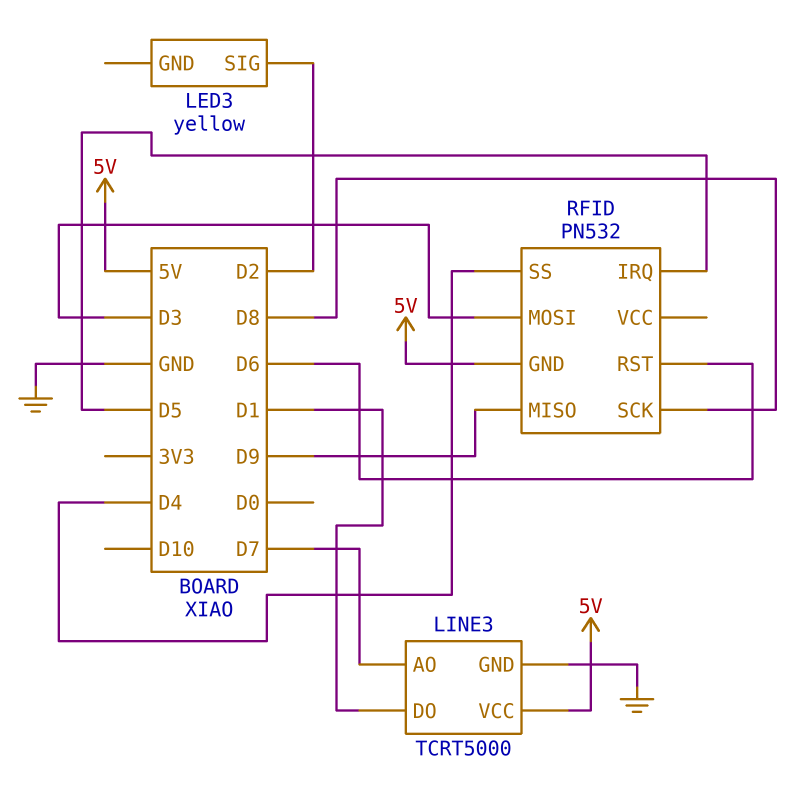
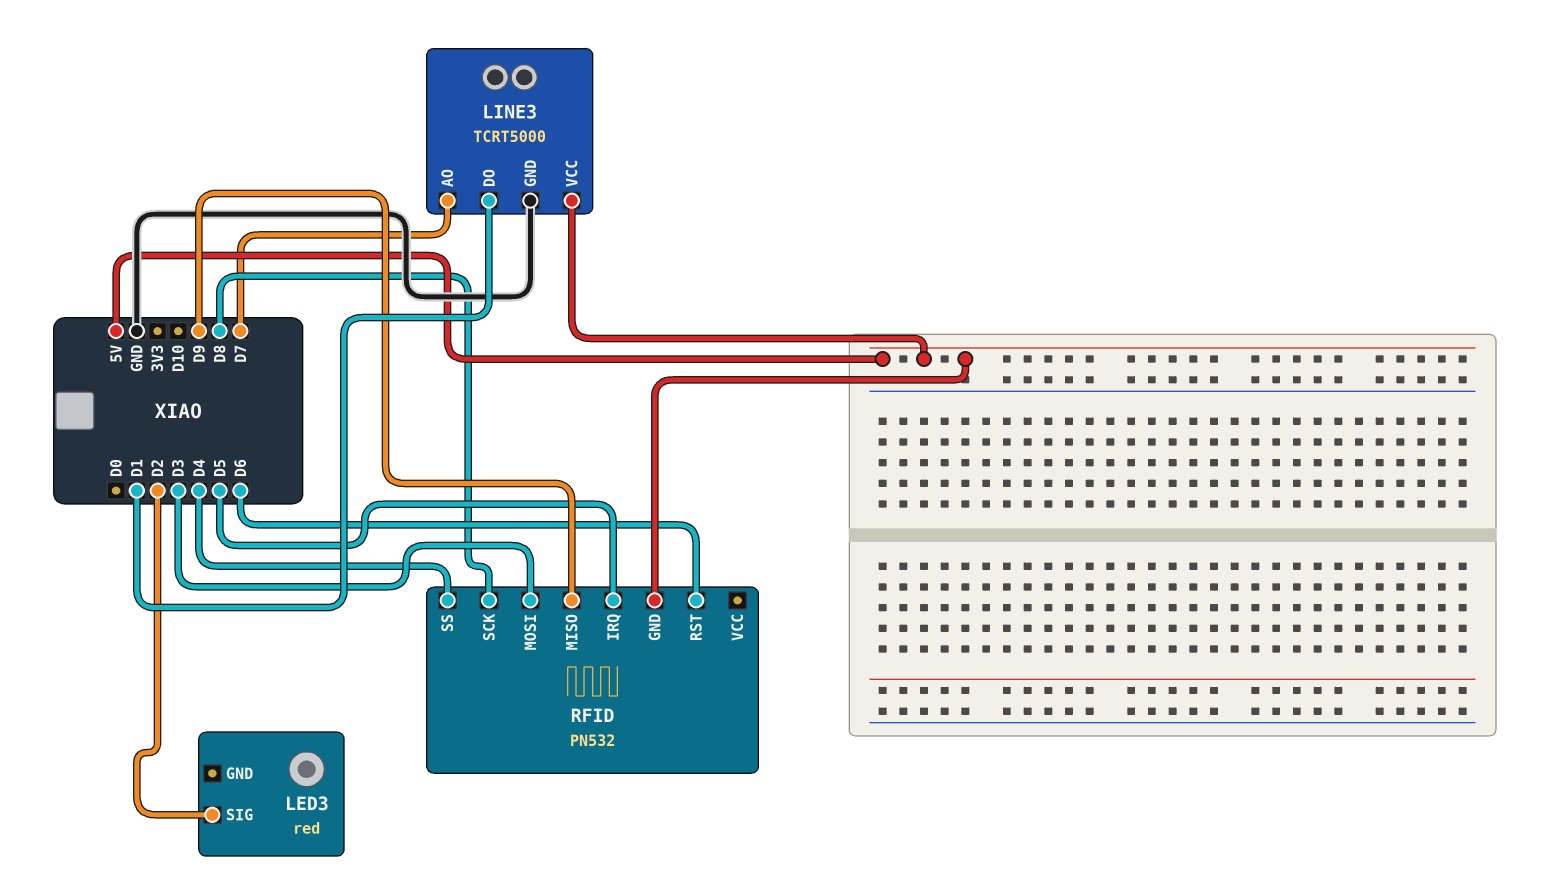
LED3: yellow -> red

